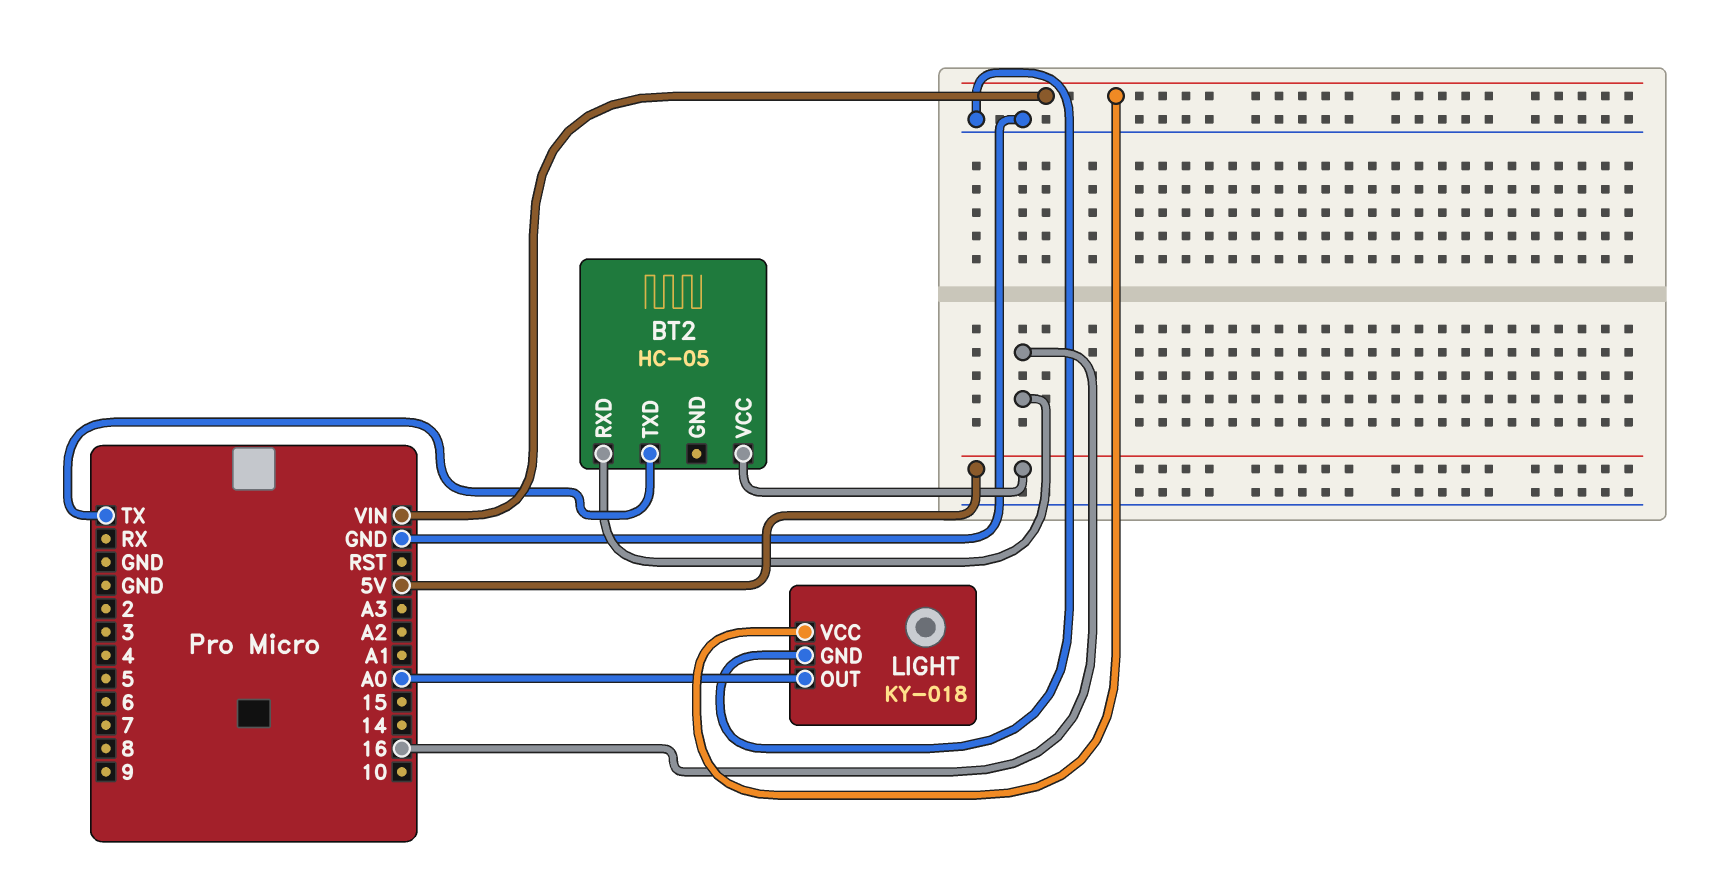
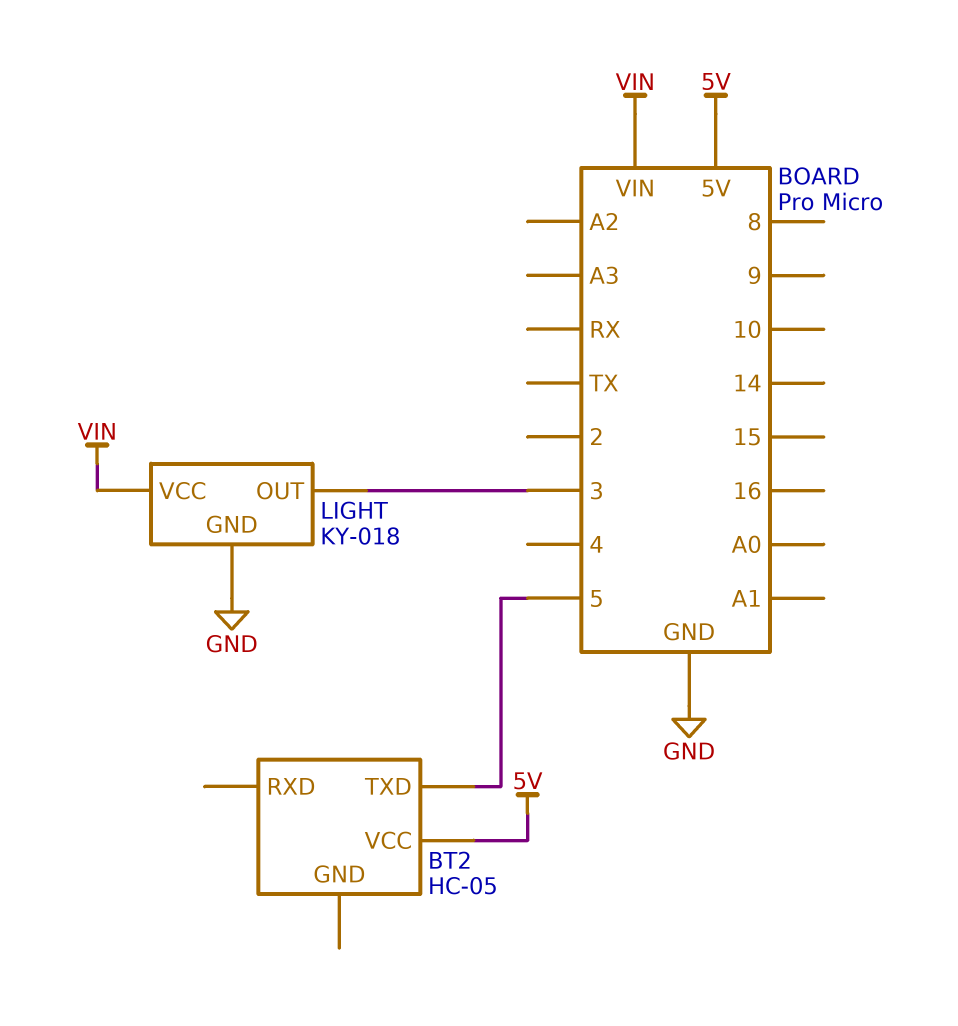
BT2 pin RXD: 16 -> none
BT2 pin TXD: TX -> 5
LIGHT pin OUT: A0 -> 3

